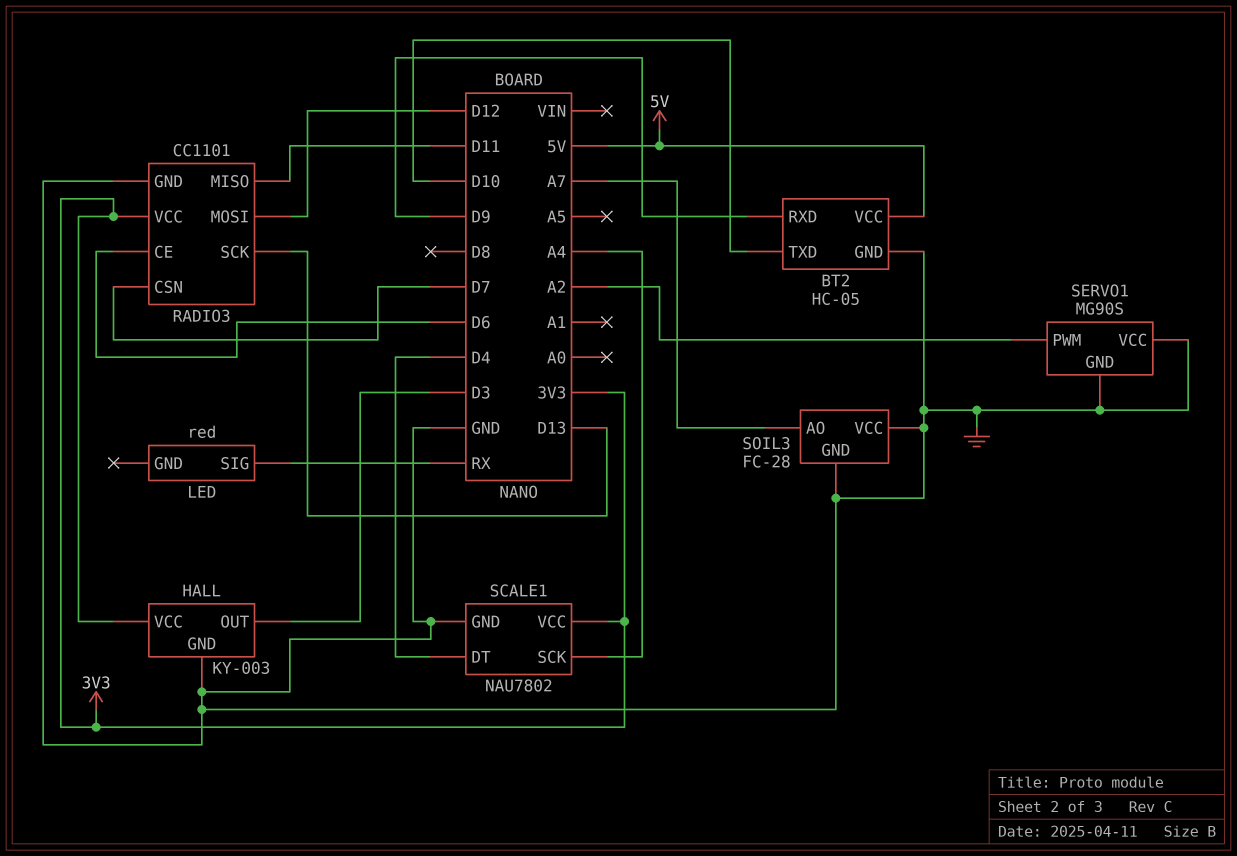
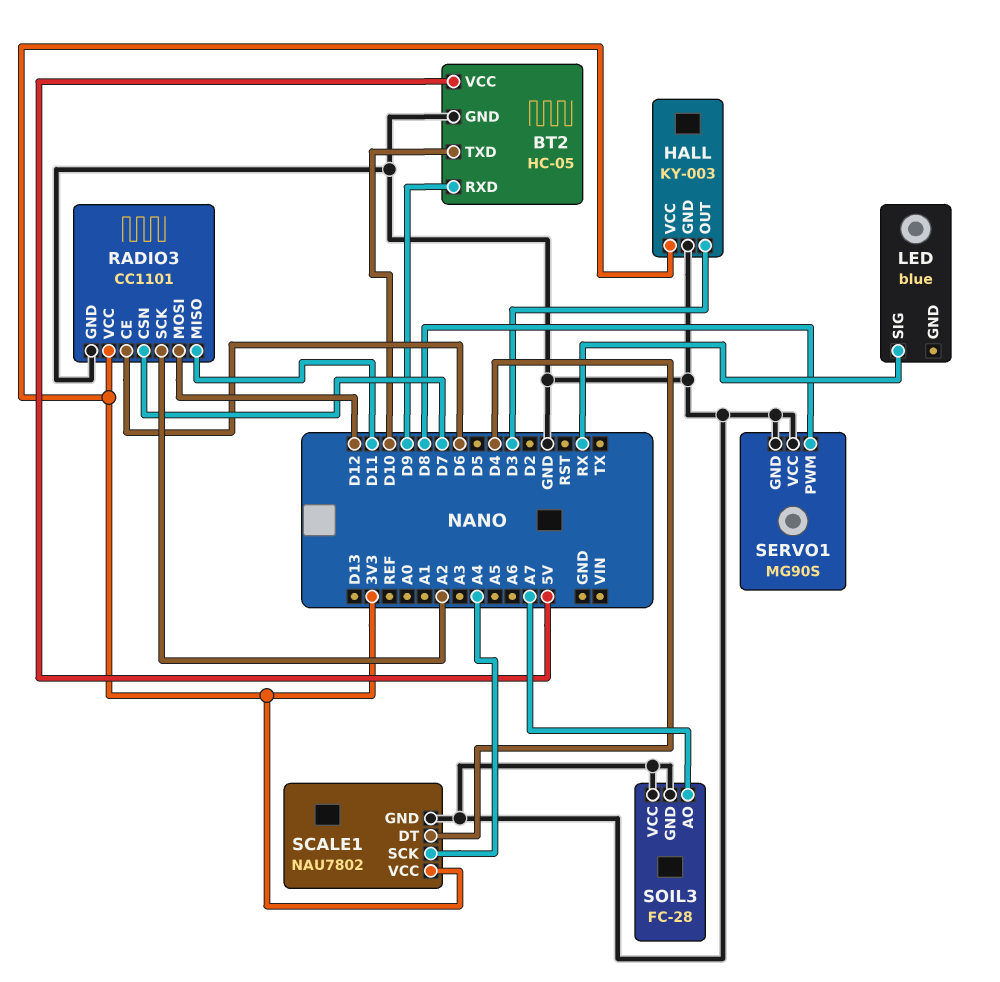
LED: red -> blue
RADIO3 pin SCK: D13 -> A2
SERVO1 pin PWM: A2 -> D8

